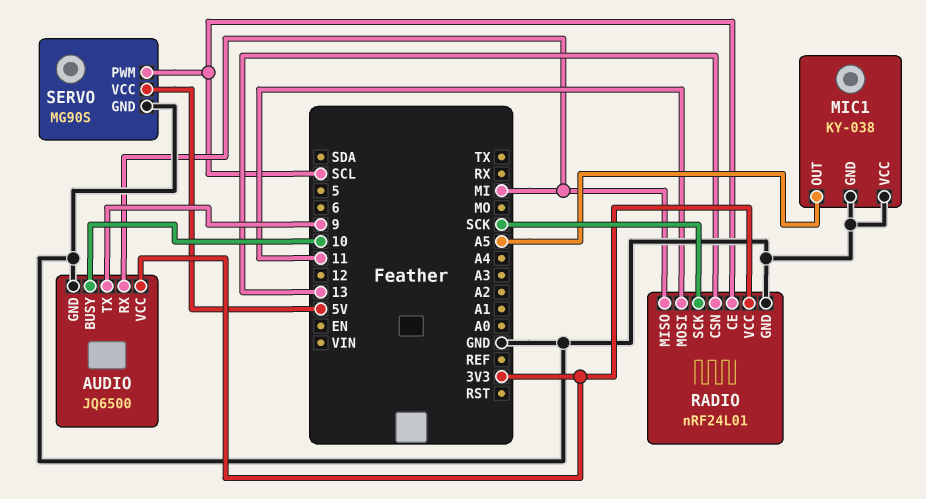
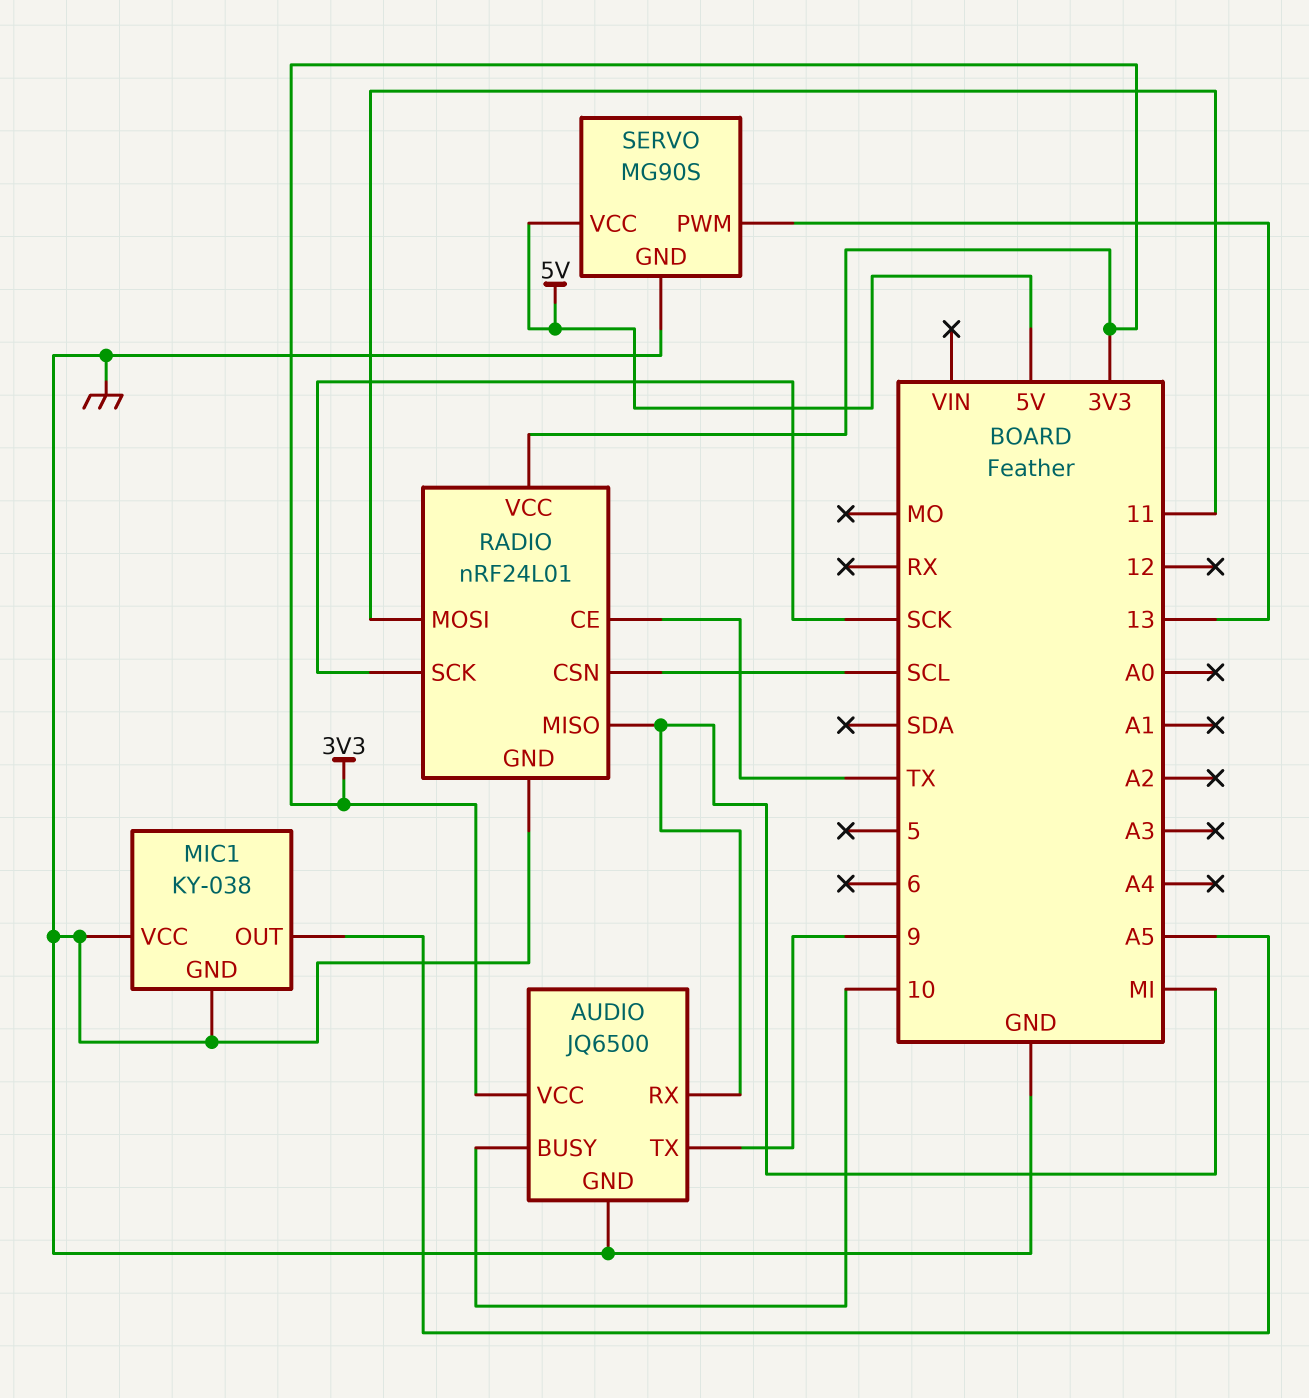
RADIO pin CE: SCL -> TX
RADIO pin CSN: 13 -> SCL
SERVO pin PWM: SCL -> 13

